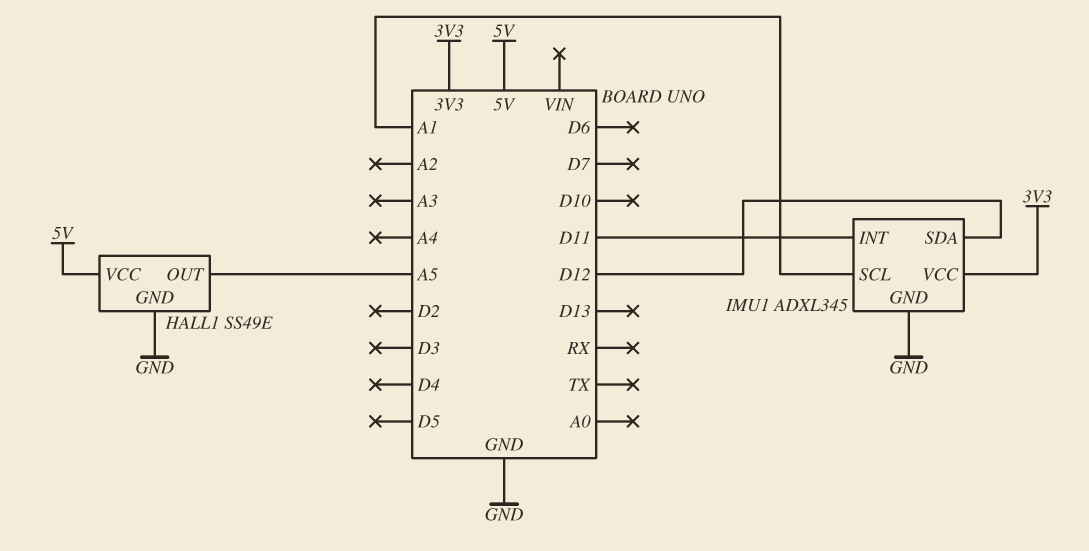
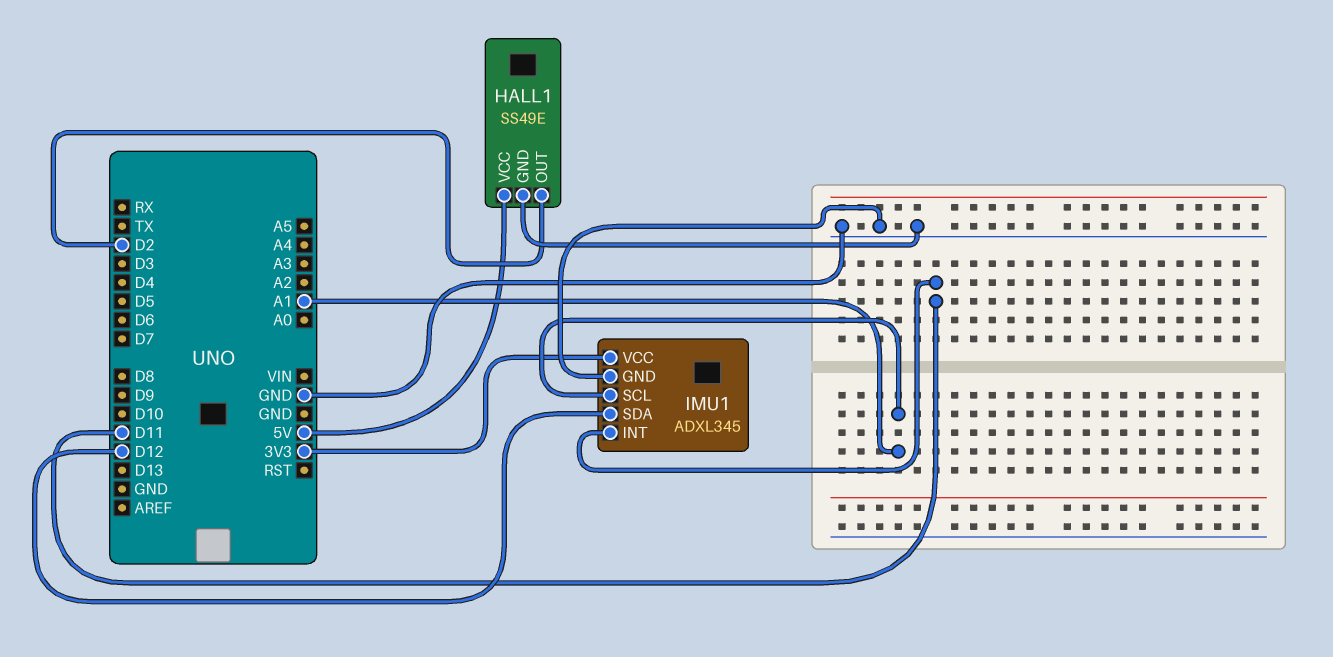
HALL1 pin OUT: A5 -> D2

